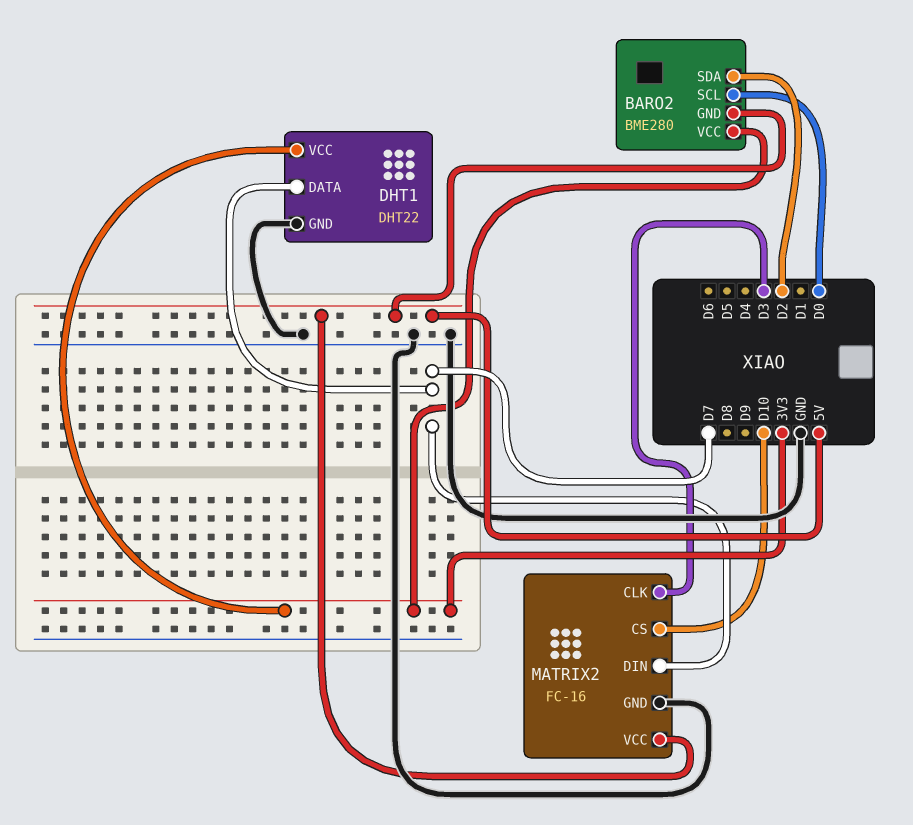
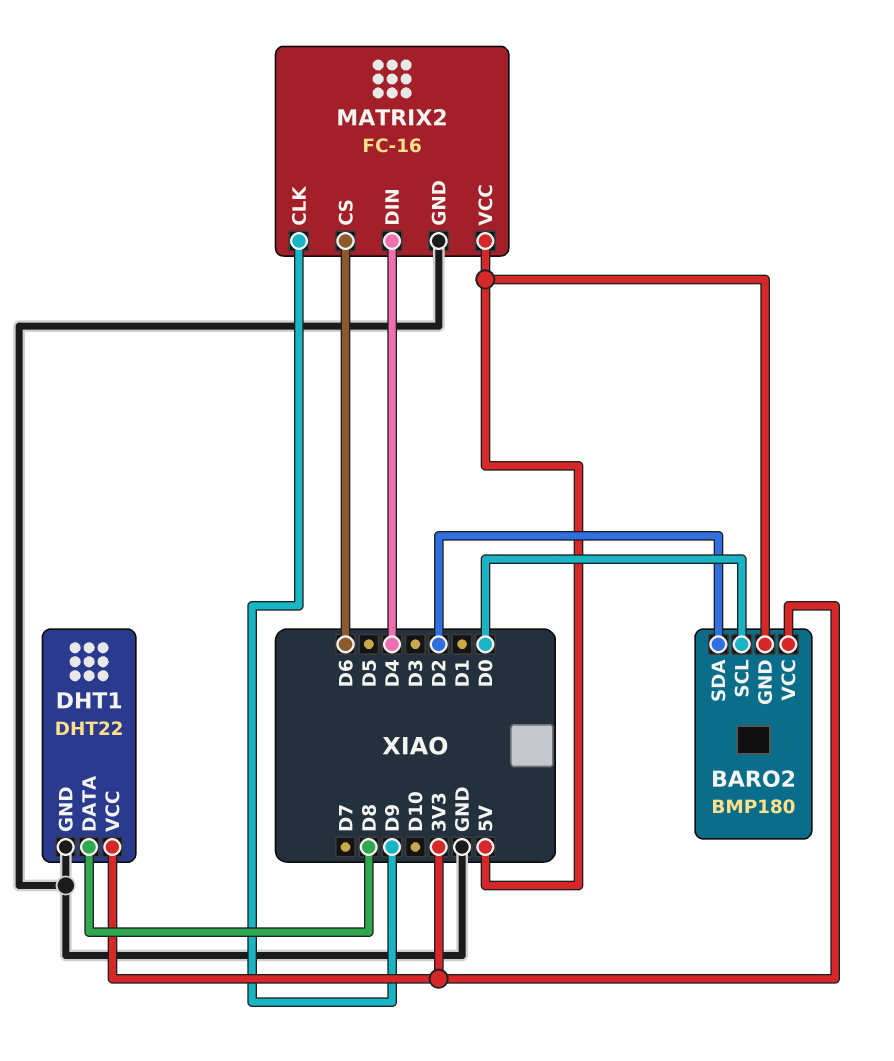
BARO2: BME280 -> BMP180
DHT1 pin DATA: D7 -> D8
MATRIX2 pin CLK: D3 -> D9
MATRIX2 pin CS: D10 -> D6
MATRIX2 pin DIN: D7 -> D4

